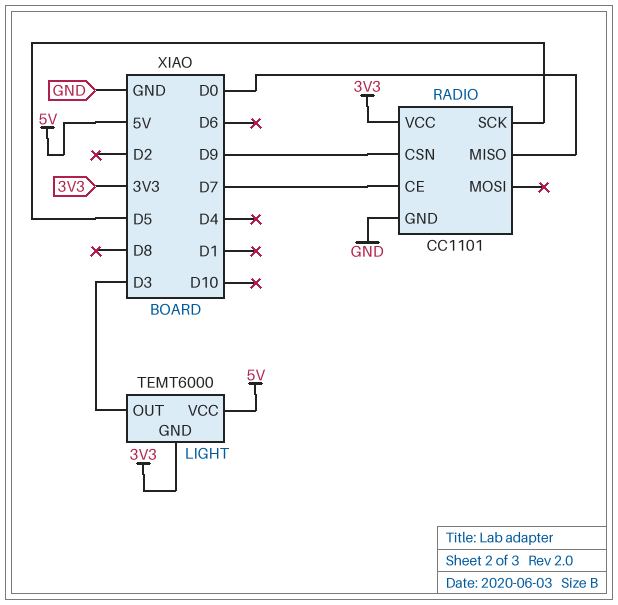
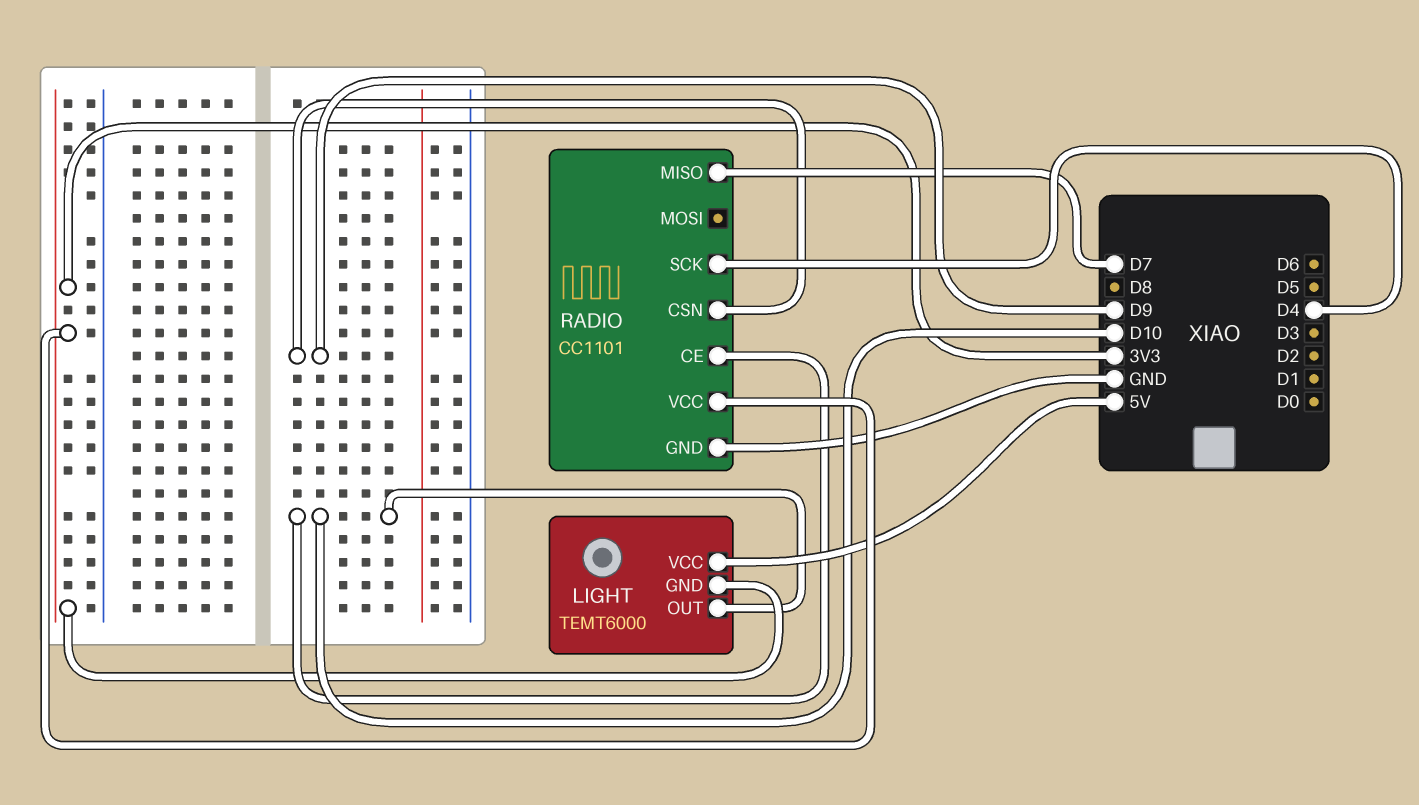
LIGHT pin OUT: D3 -> D10
RADIO pin CE: D7 -> D10
RADIO pin MISO: D0 -> D7
RADIO pin SCK: D5 -> D4

